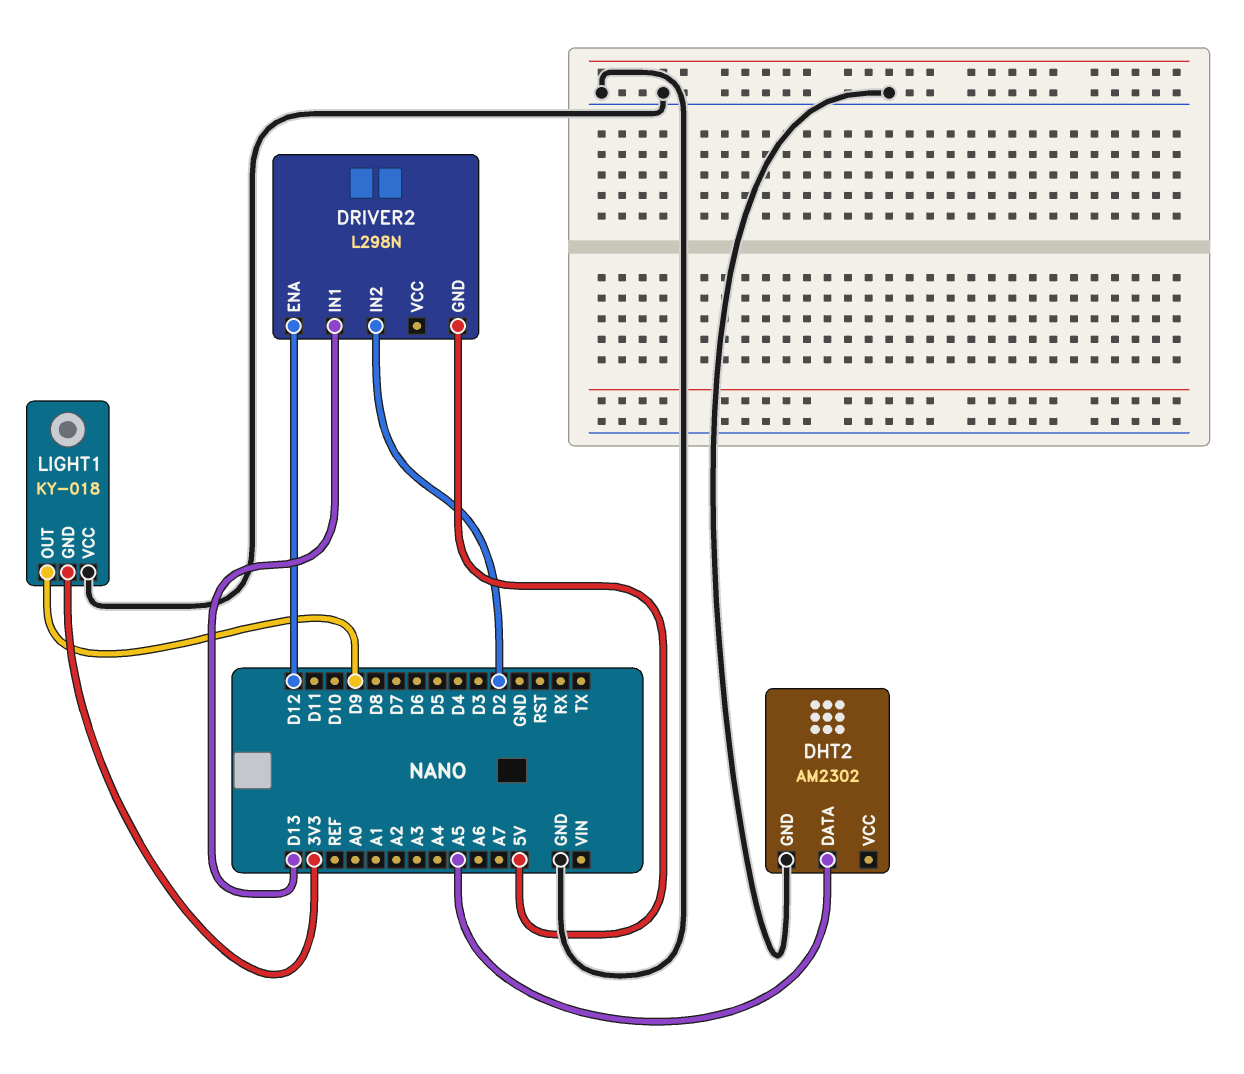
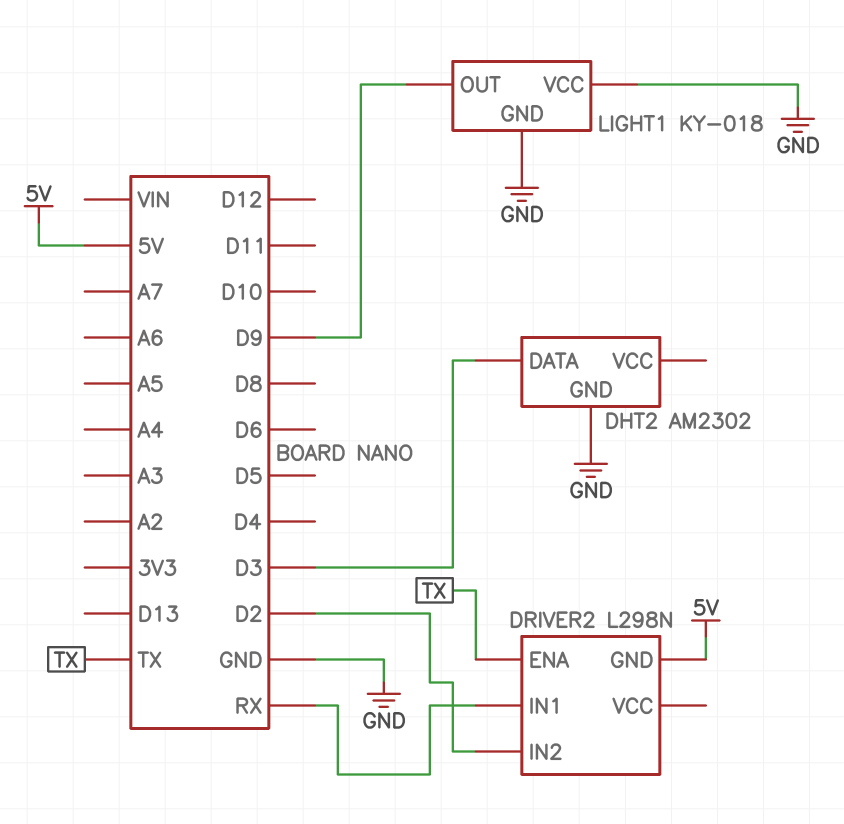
DHT2 pin DATA: A5 -> D3
DRIVER2 pin ENA: D12 -> TX
DRIVER2 pin IN1: D13 -> RX
LIGHT1 pin GND: 3V3 -> GND

